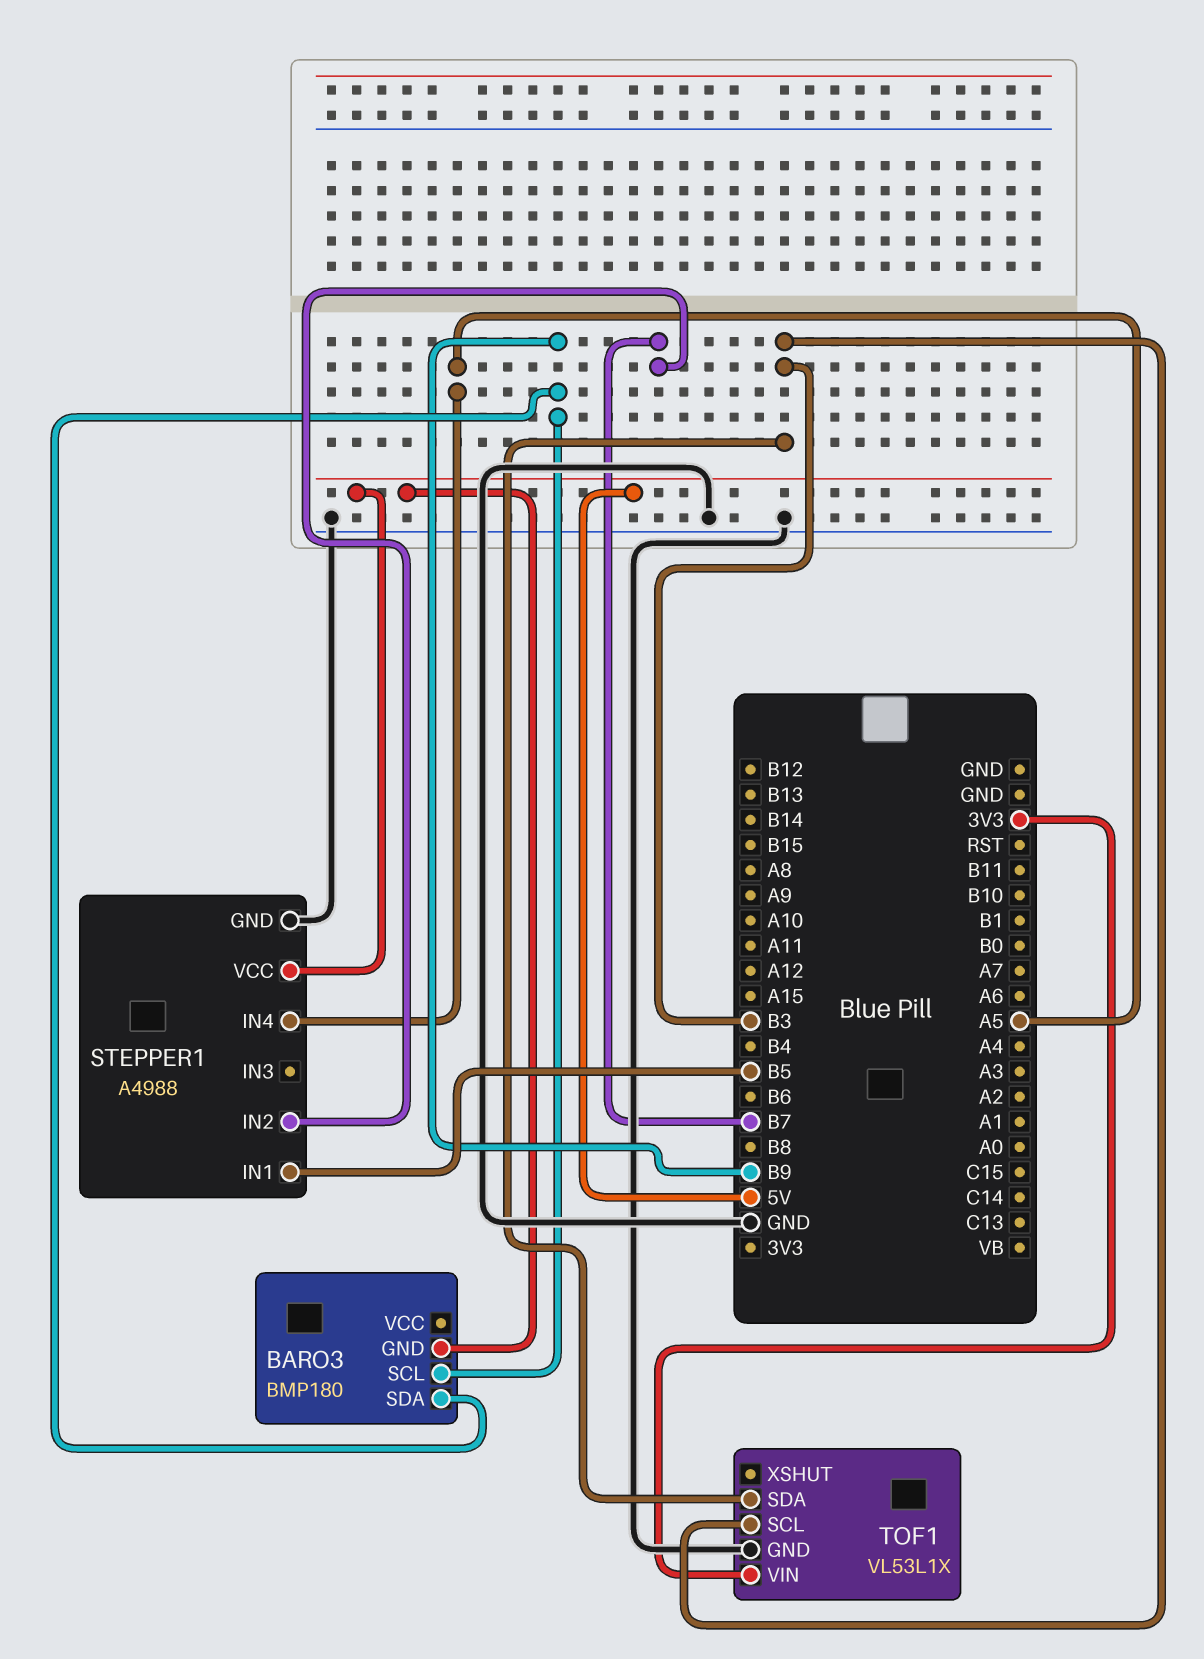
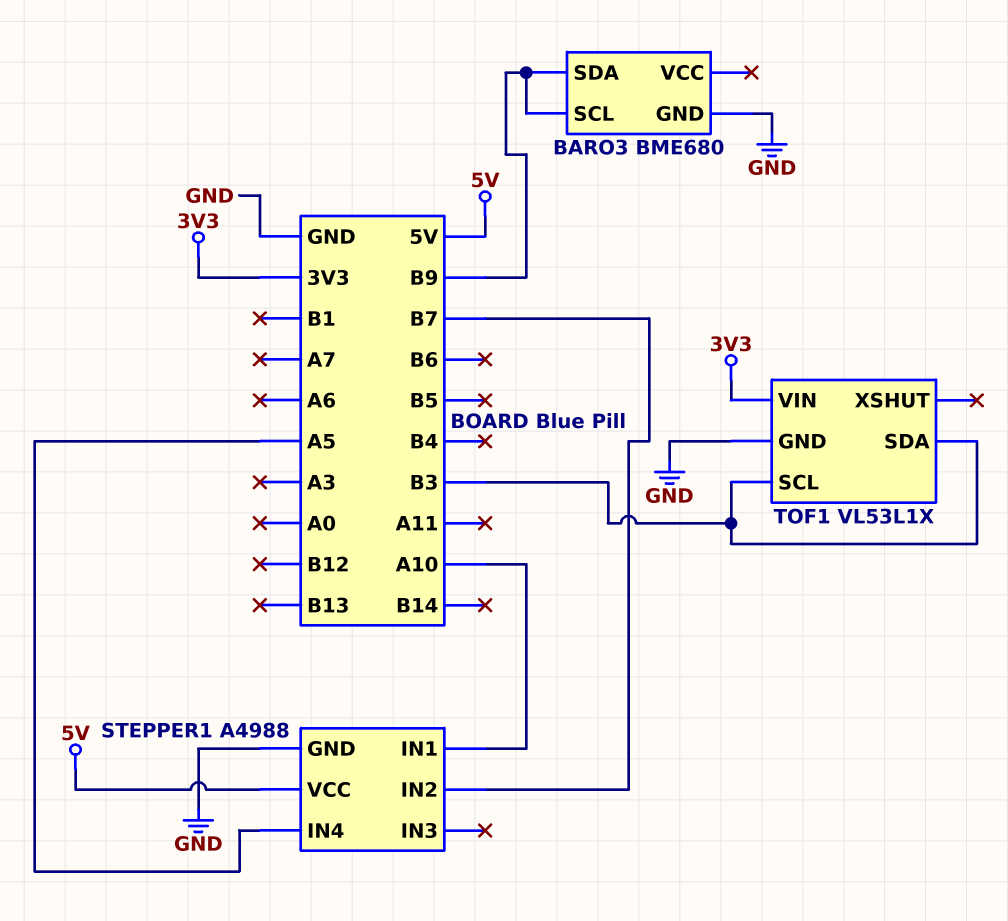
BARO3: BMP180 -> BME680
BARO3 pin GND: 5V -> GND
STEPPER1 pin IN1: B5 -> A10

